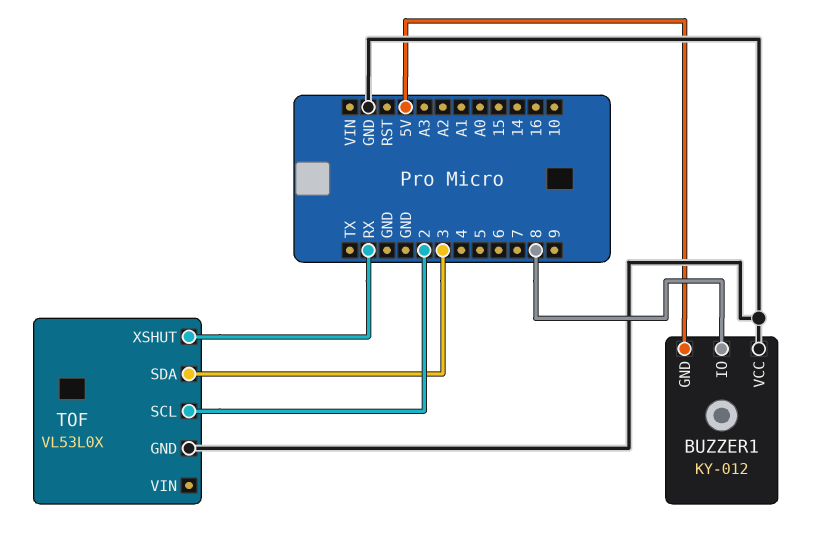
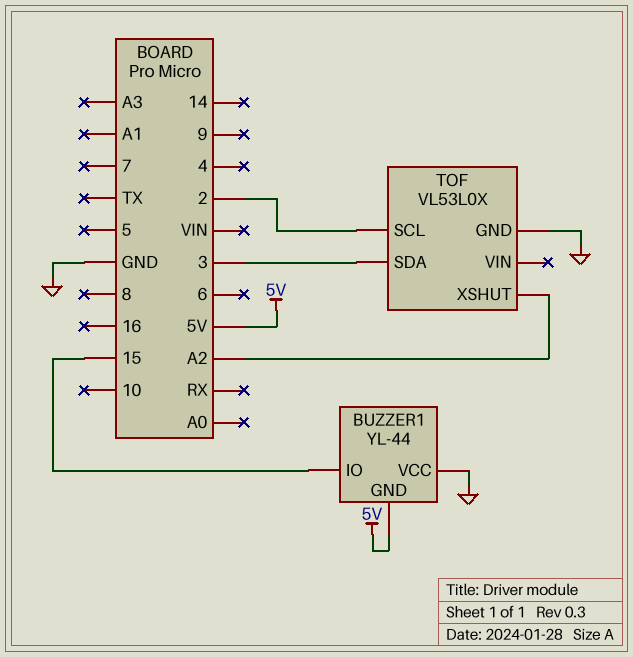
BUZZER1: KY-012 -> YL-44
BUZZER1 pin IO: 8 -> 15
TOF pin XSHUT: RX -> A2

